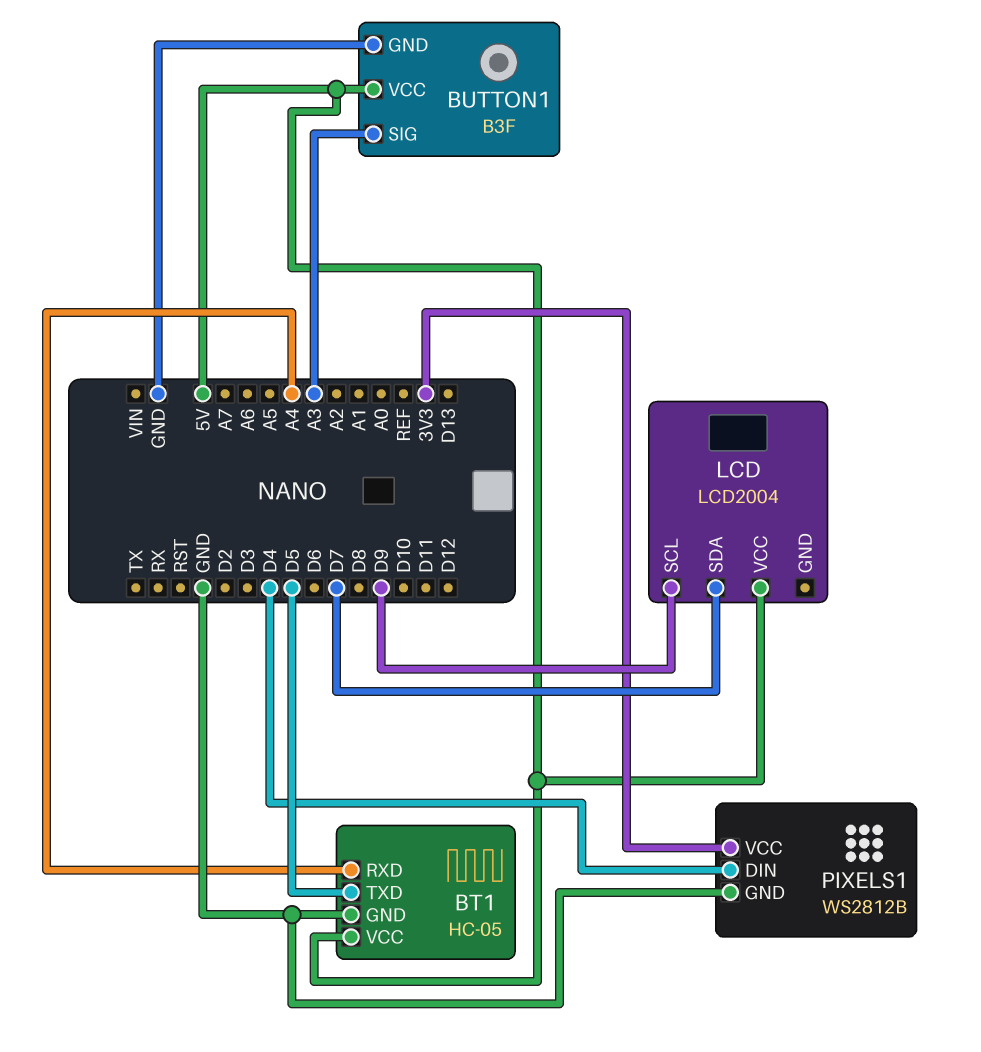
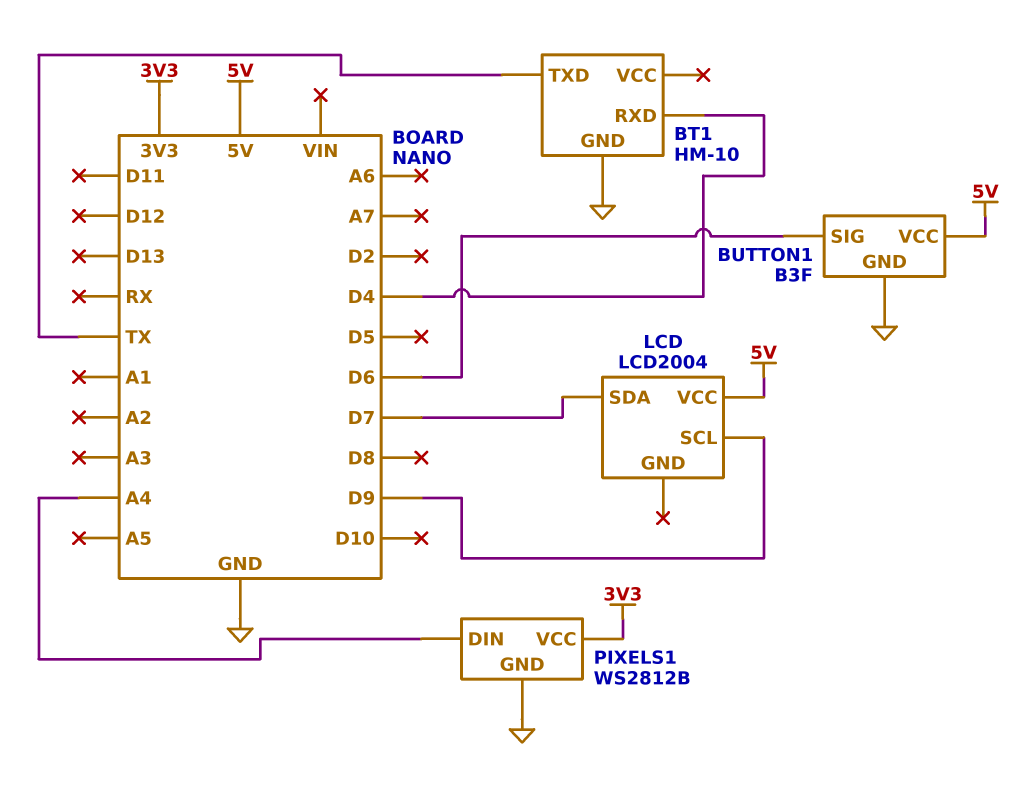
BT1: HC-05 -> HM-10
BT1 pin RXD: A4 -> D4
BT1 pin TXD: D5 -> TX
BT1 pin VCC: 5V -> none
BUTTON1 pin SIG: A3 -> D6
PIXELS1 pin DIN: D4 -> A4

